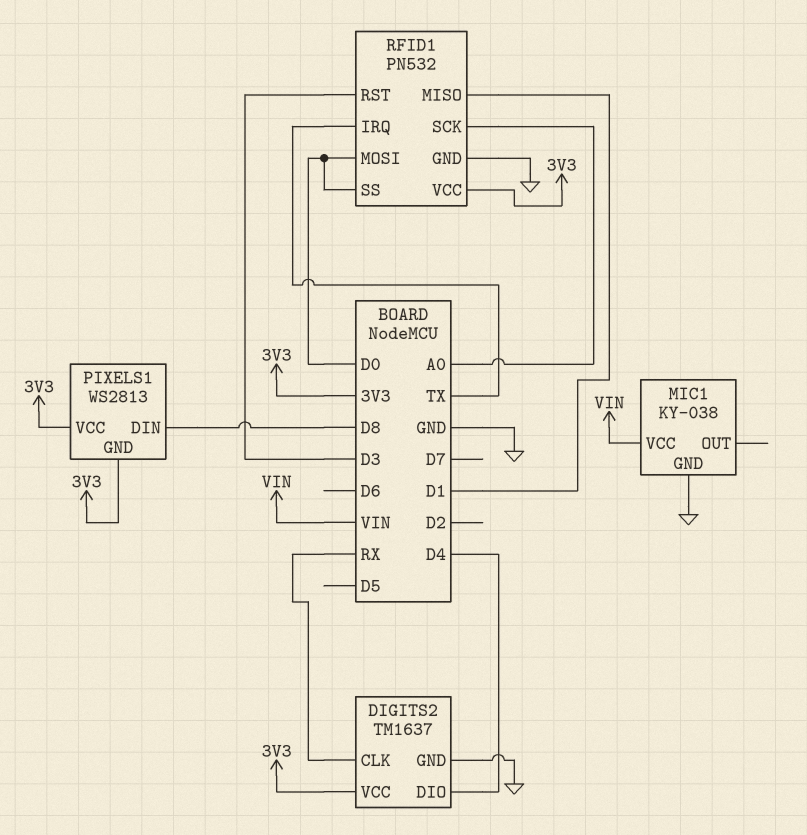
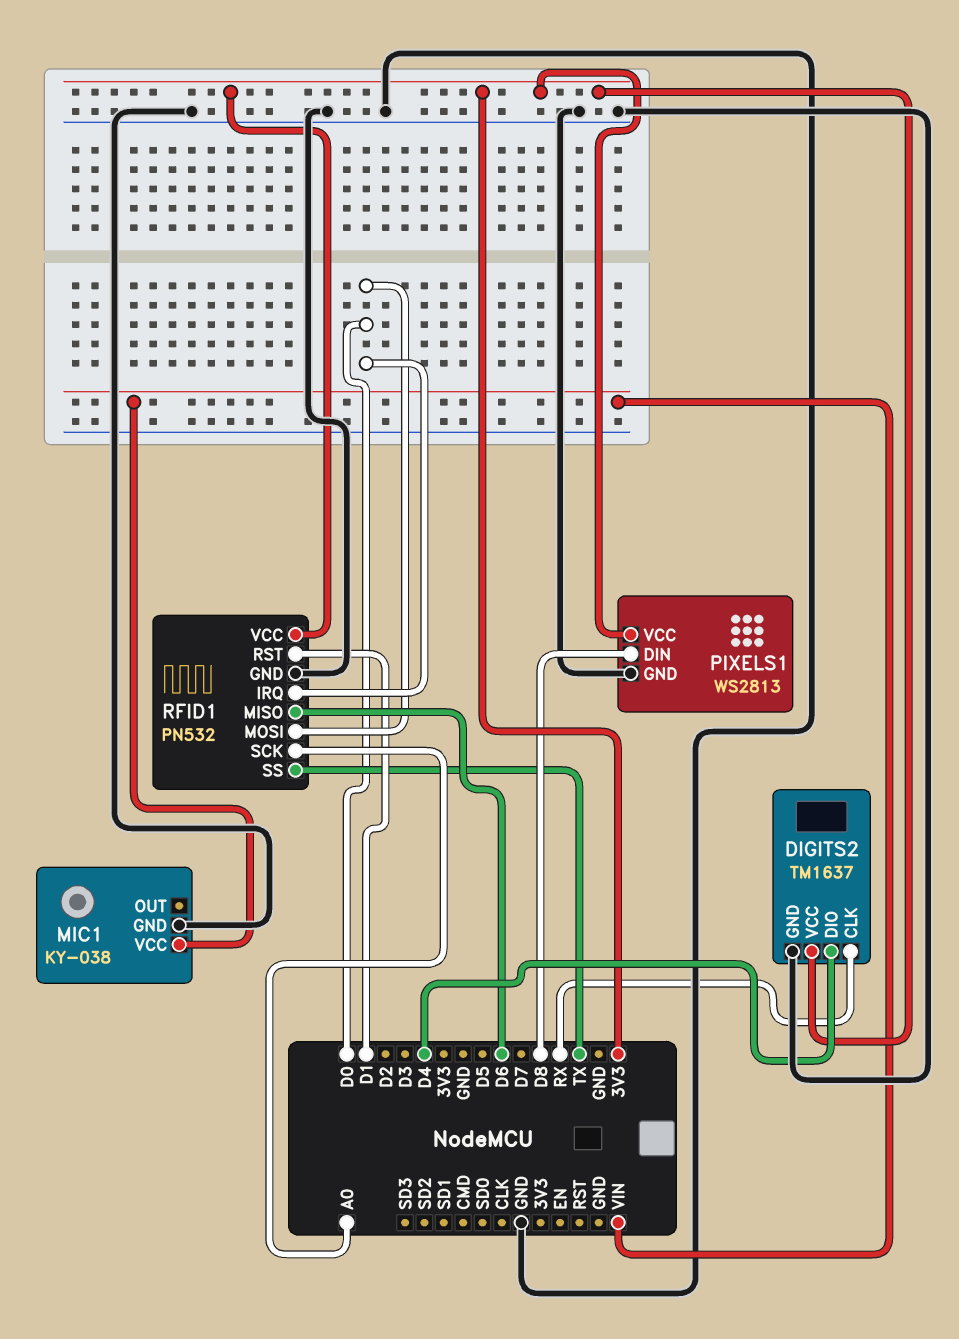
PIXELS1 pin GND: 3V3 -> GND
RFID1 pin IRQ: TX -> D0
RFID1 pin MISO: D1 -> D6
RFID1 pin RST: D3 -> D1
RFID1 pin SS: D0 -> TX

